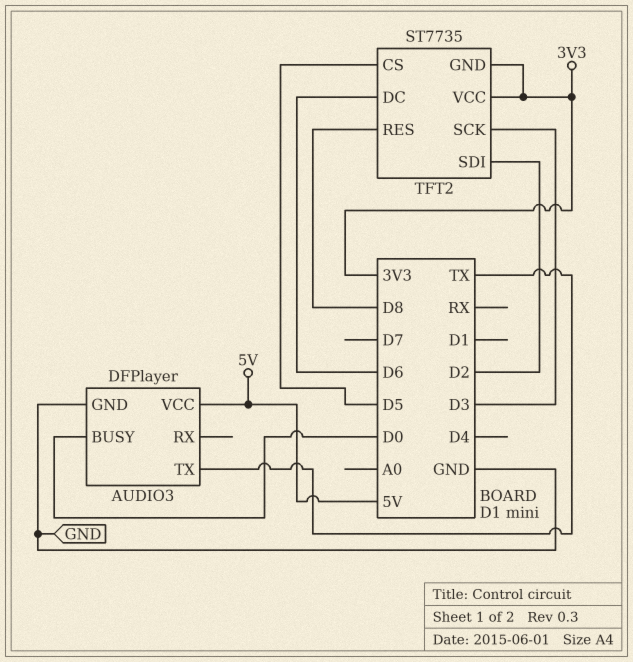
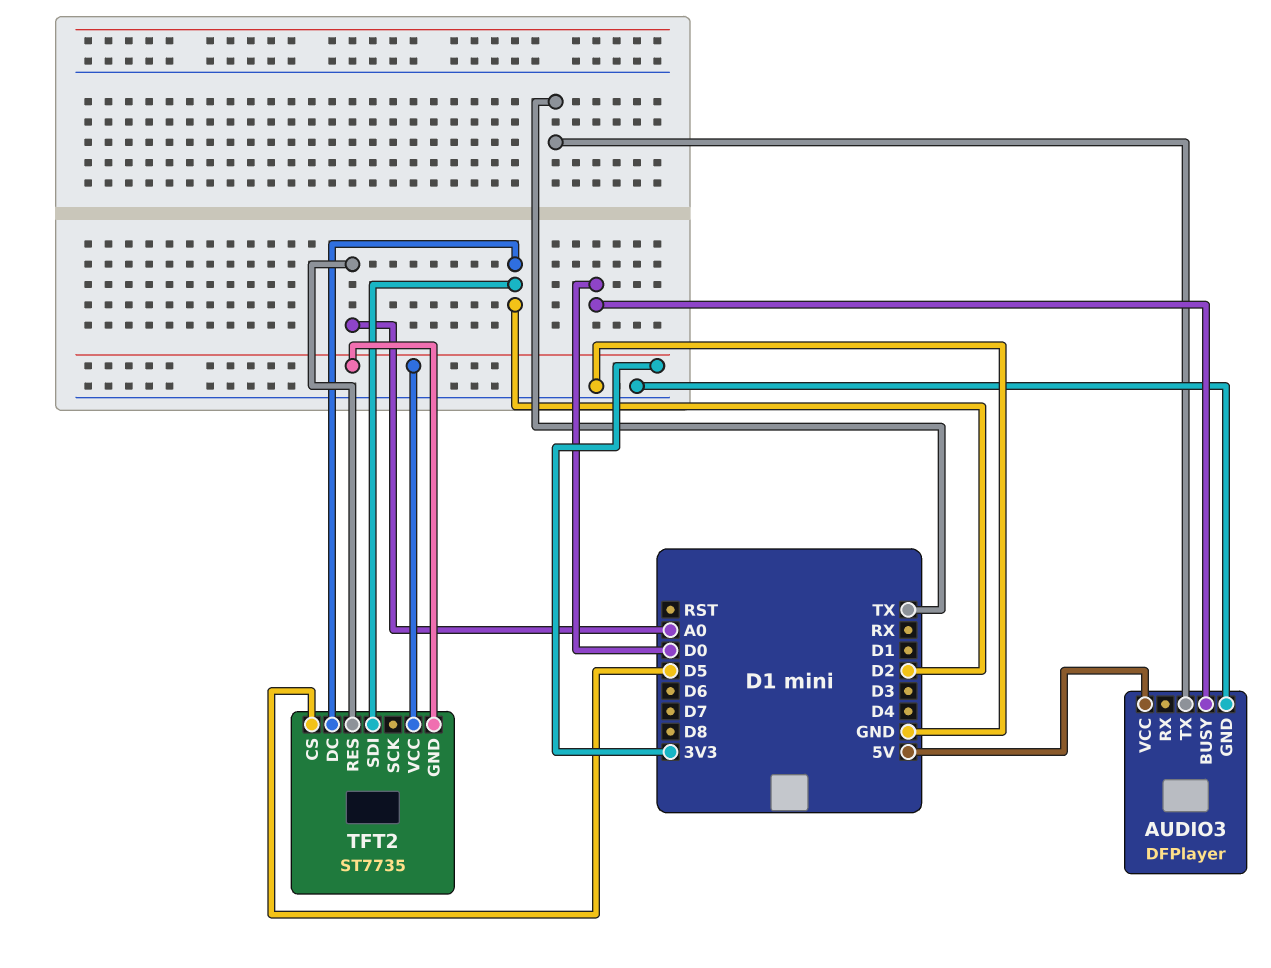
TFT2 pin DC: D6 -> D2
TFT2 pin RES: D8 -> A0
TFT2 pin SCK: D3 -> none

